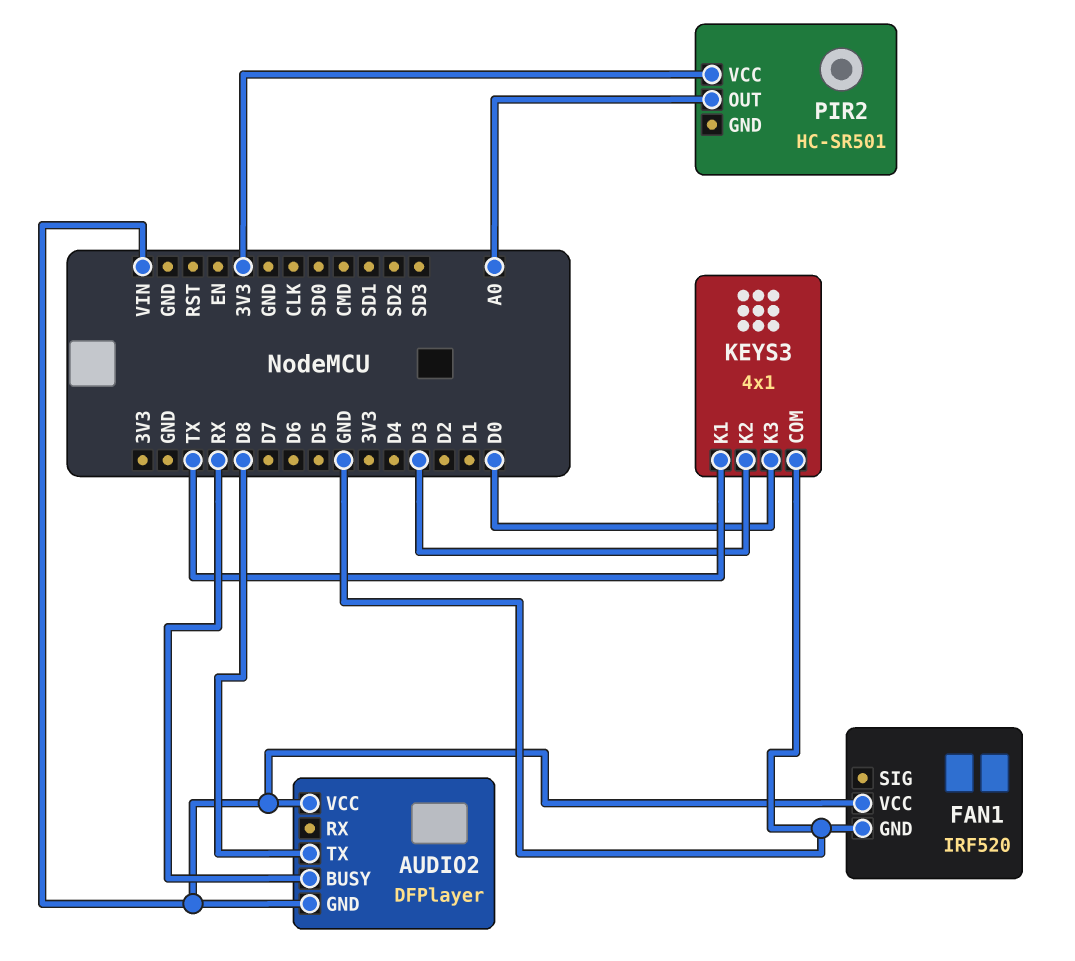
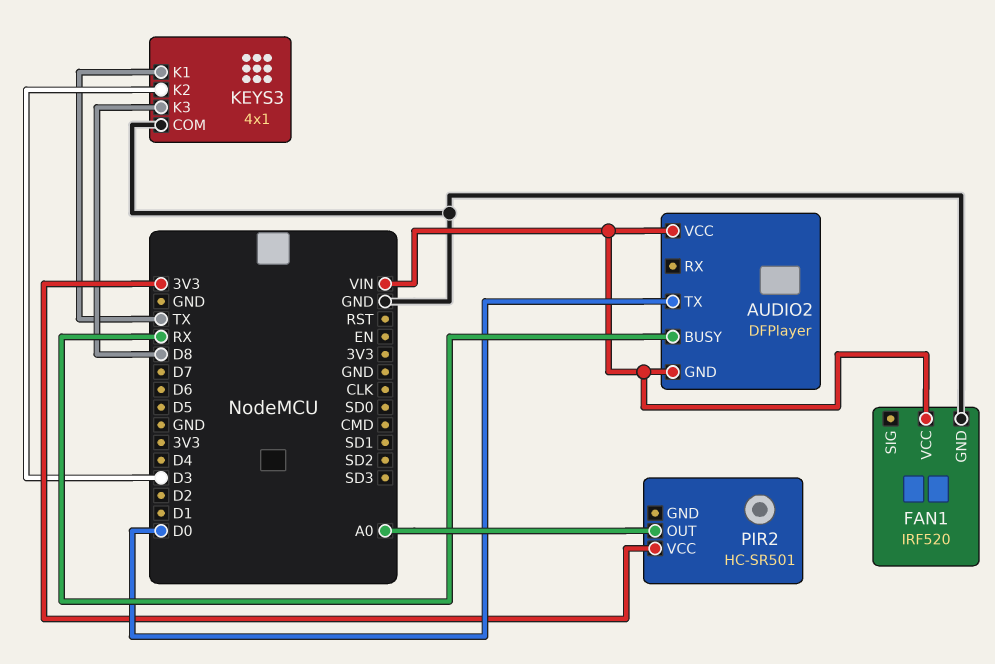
AUDIO2 pin TX: D8 -> D0
KEYS3 pin K3: D0 -> D8

